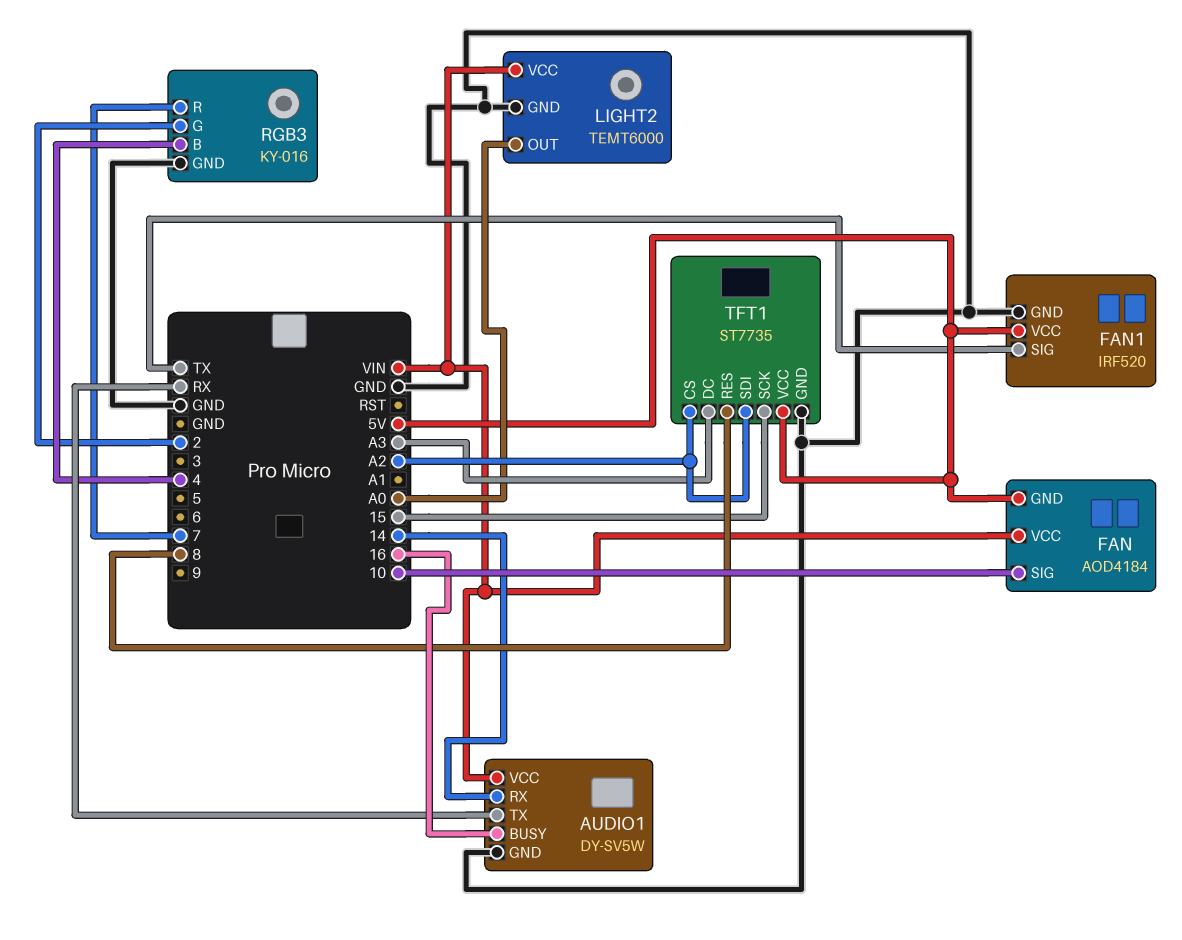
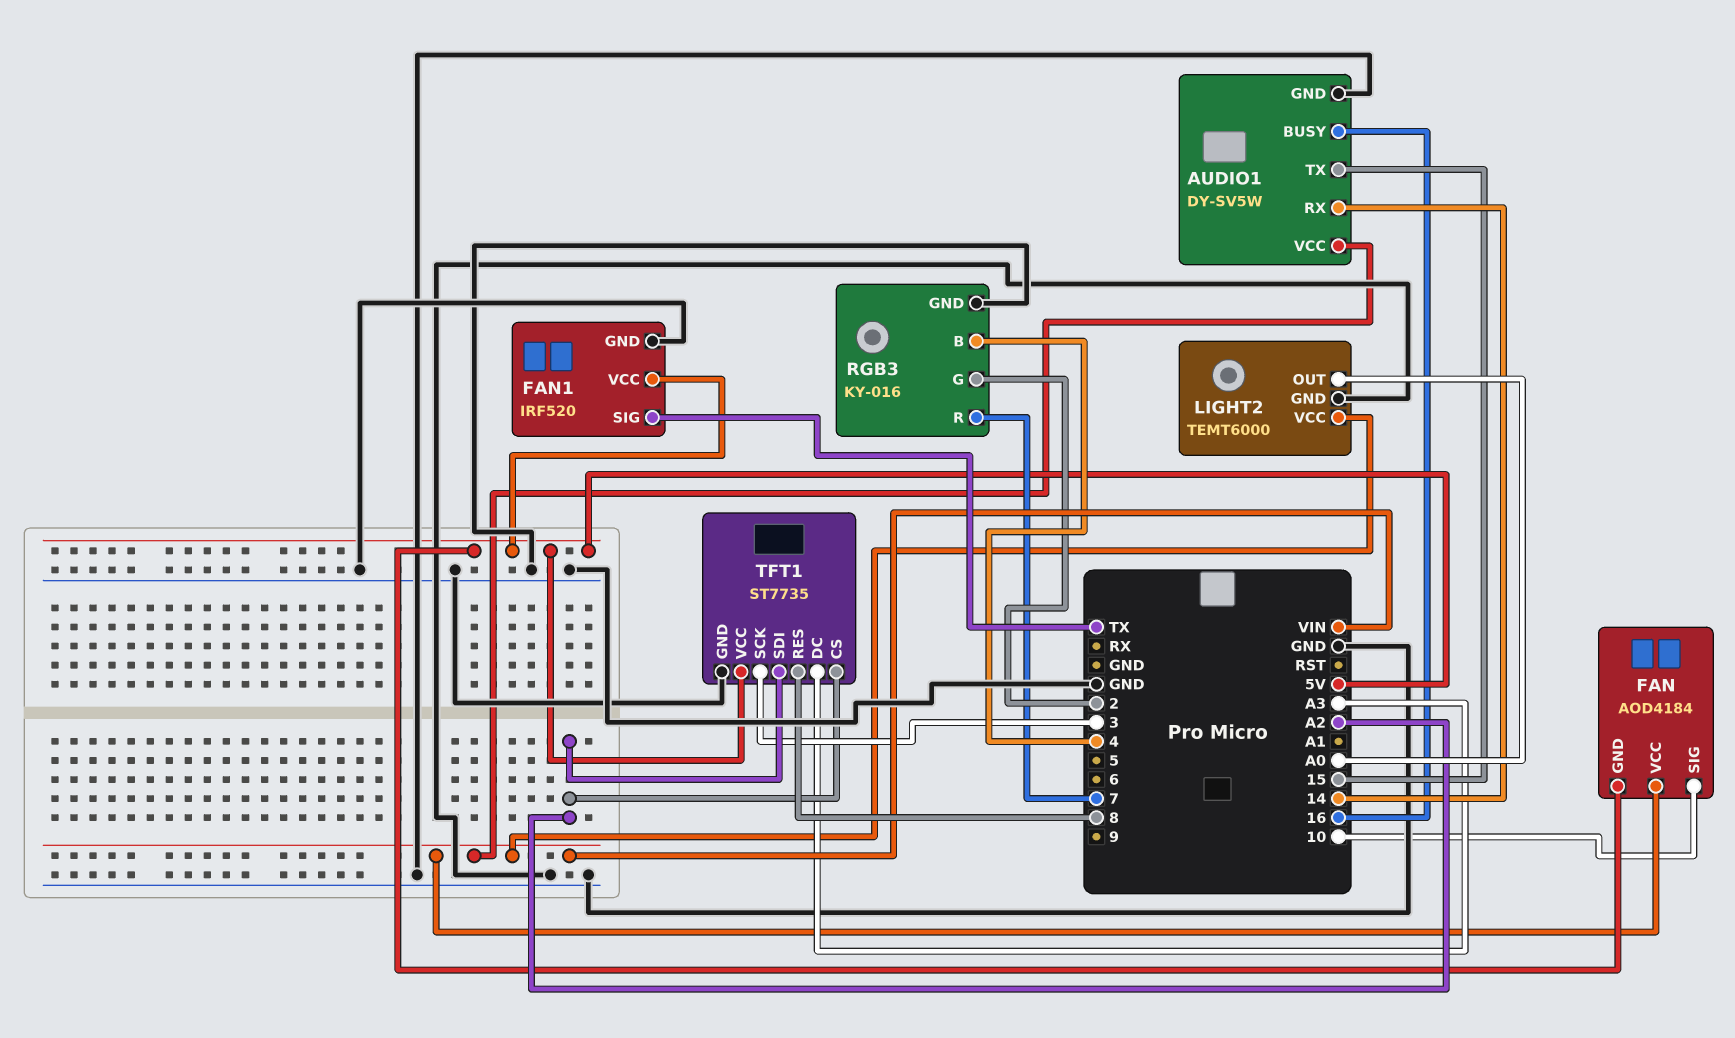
AUDIO1 pin TX: RX -> 15
TFT1 pin SCK: 15 -> 3

